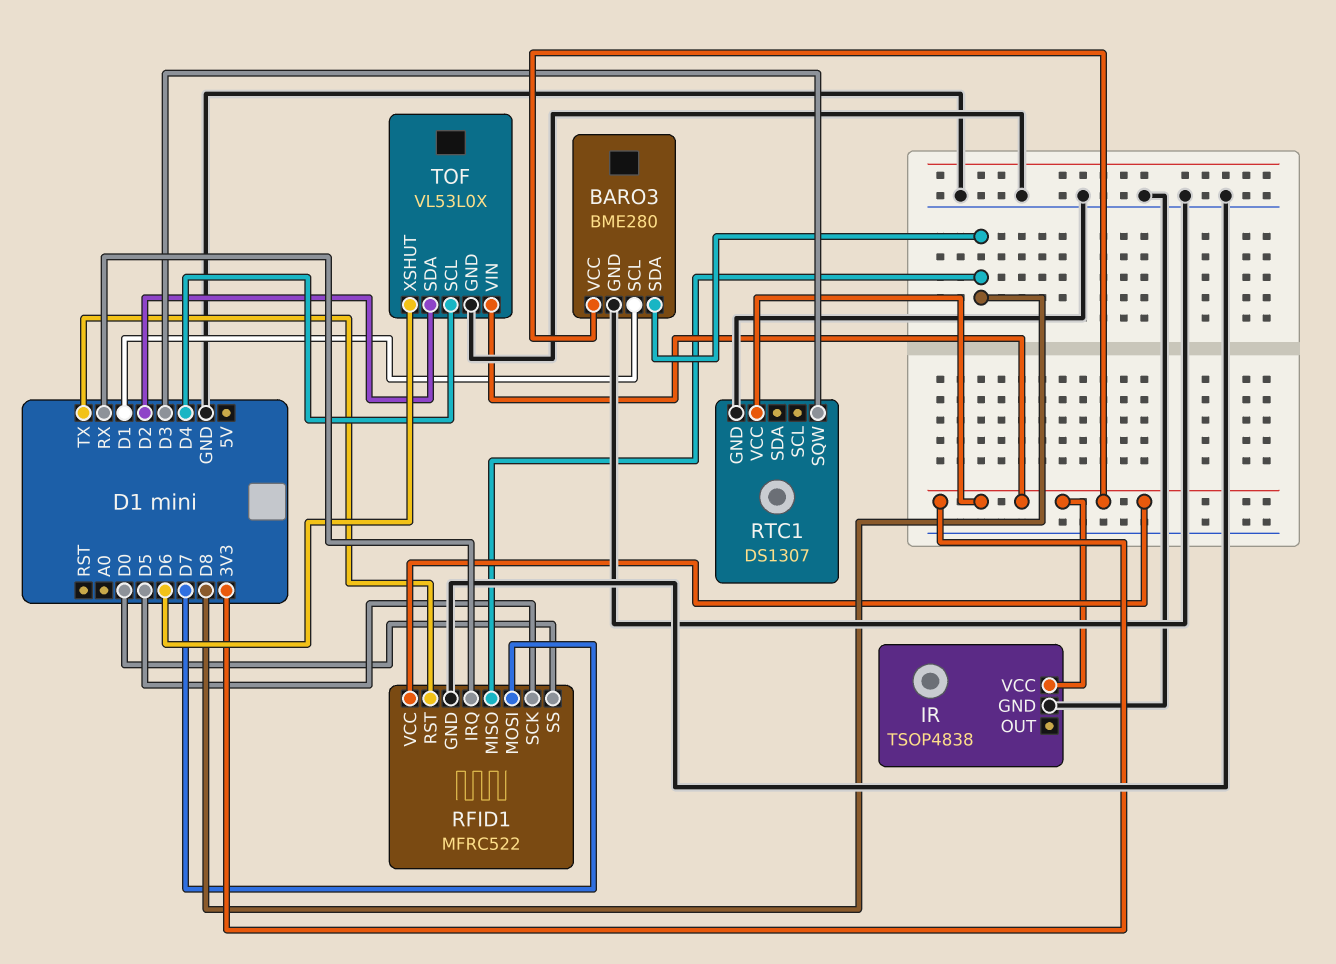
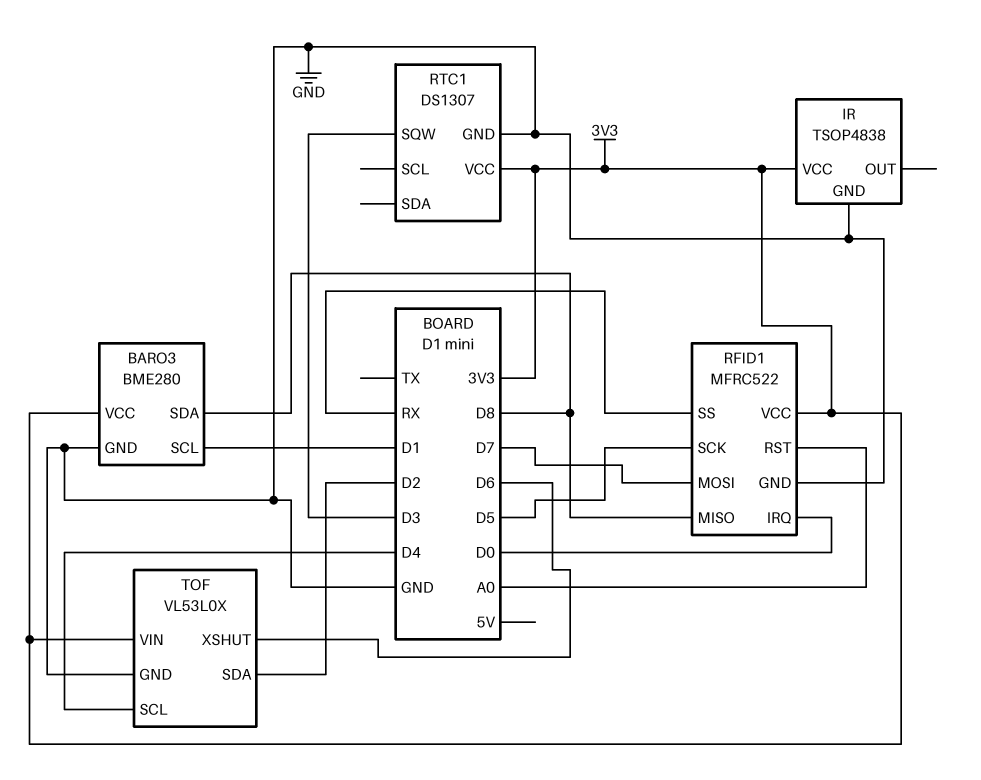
RFID1 pin IRQ: RX -> D0
RFID1 pin RST: TX -> A0
RFID1 pin SS: D0 -> RX

